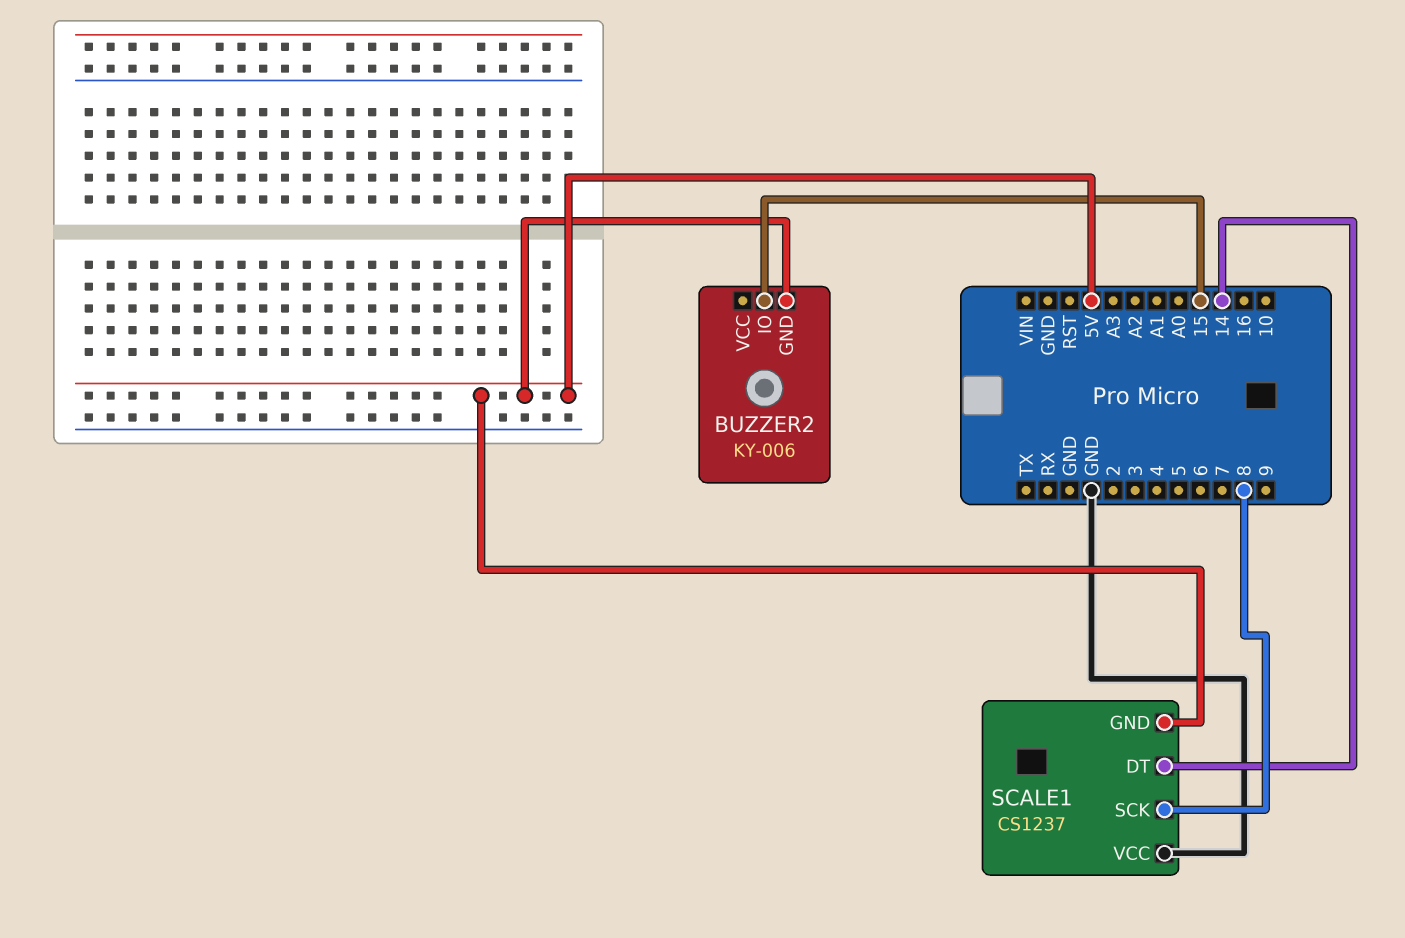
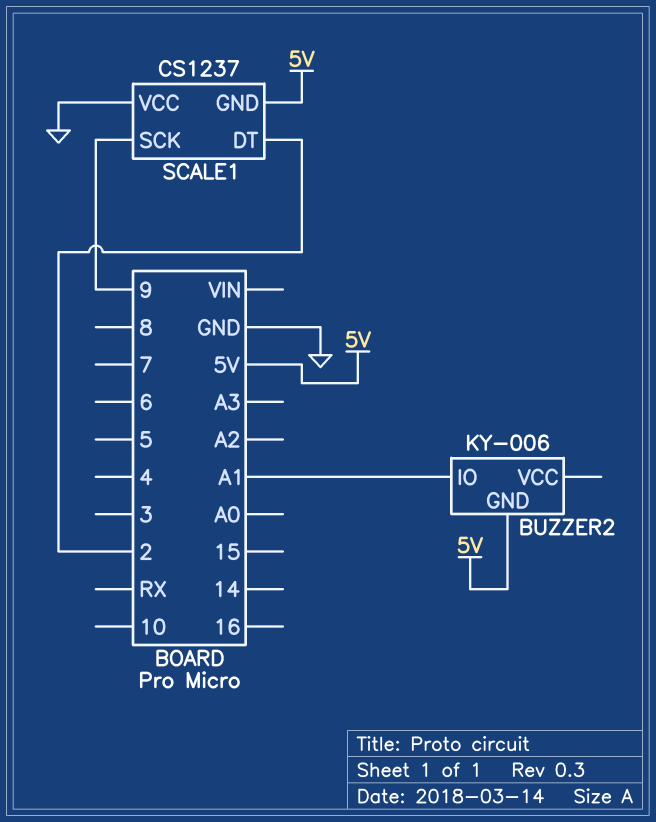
BUZZER2 pin IO: 15 -> A1
SCALE1 pin DT: 14 -> 2
SCALE1 pin SCK: 8 -> 9

